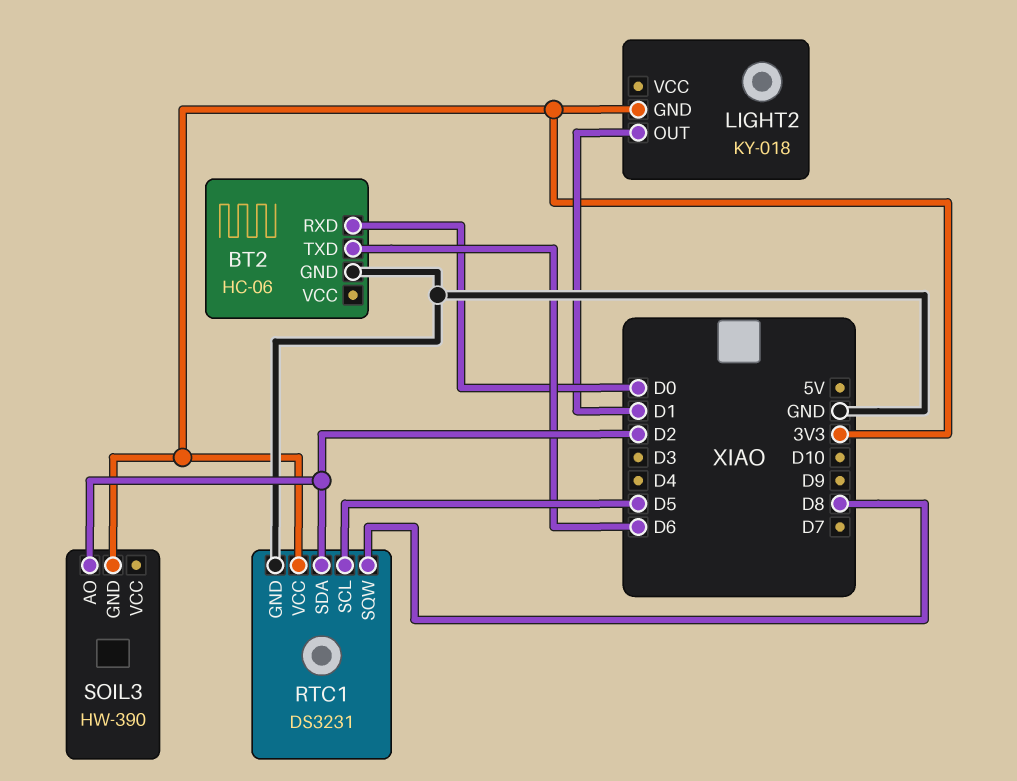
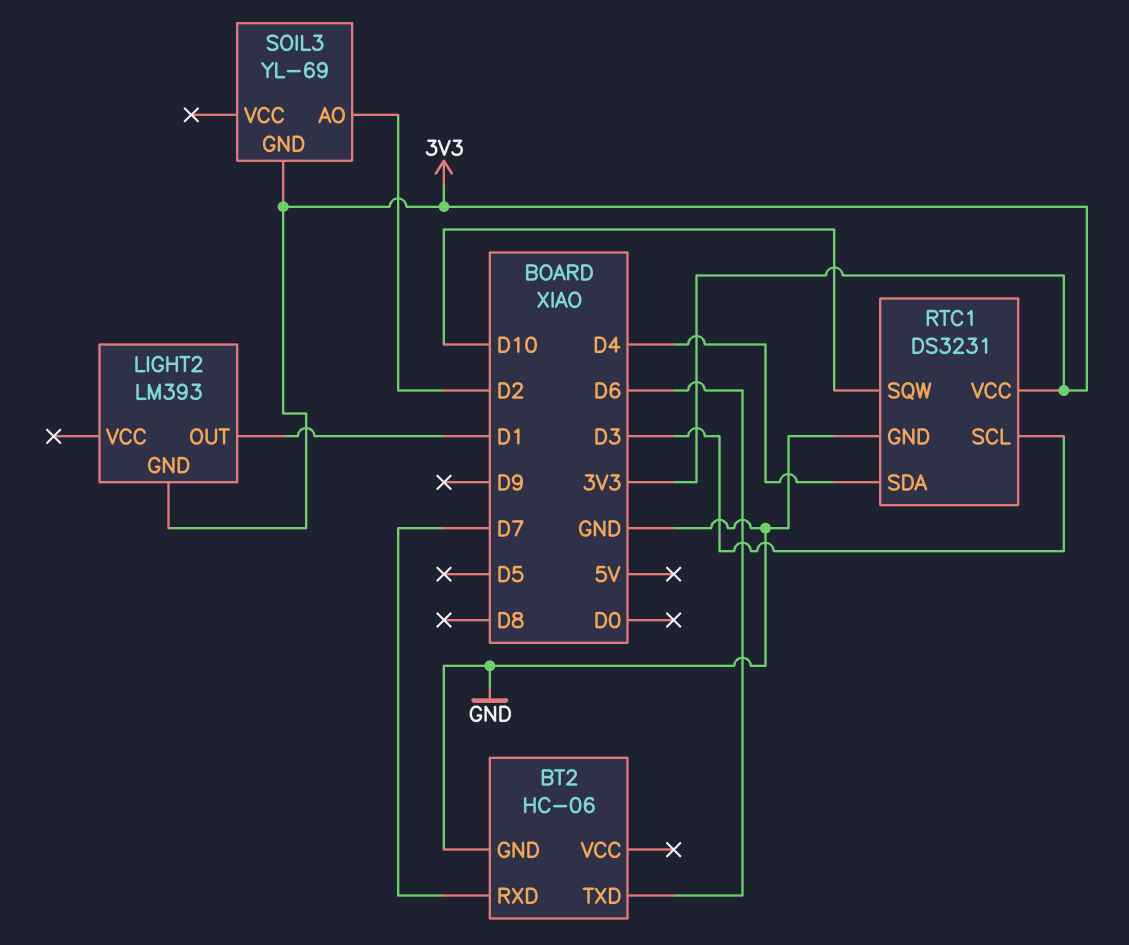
BT2 pin RXD: D0 -> D7
LIGHT2: KY-018 -> LM393
RTC1 pin SCL: D5 -> D3
RTC1 pin SDA: D2 -> D4
RTC1 pin SQW: D8 -> D10
SOIL3: HW-390 -> YL-69

